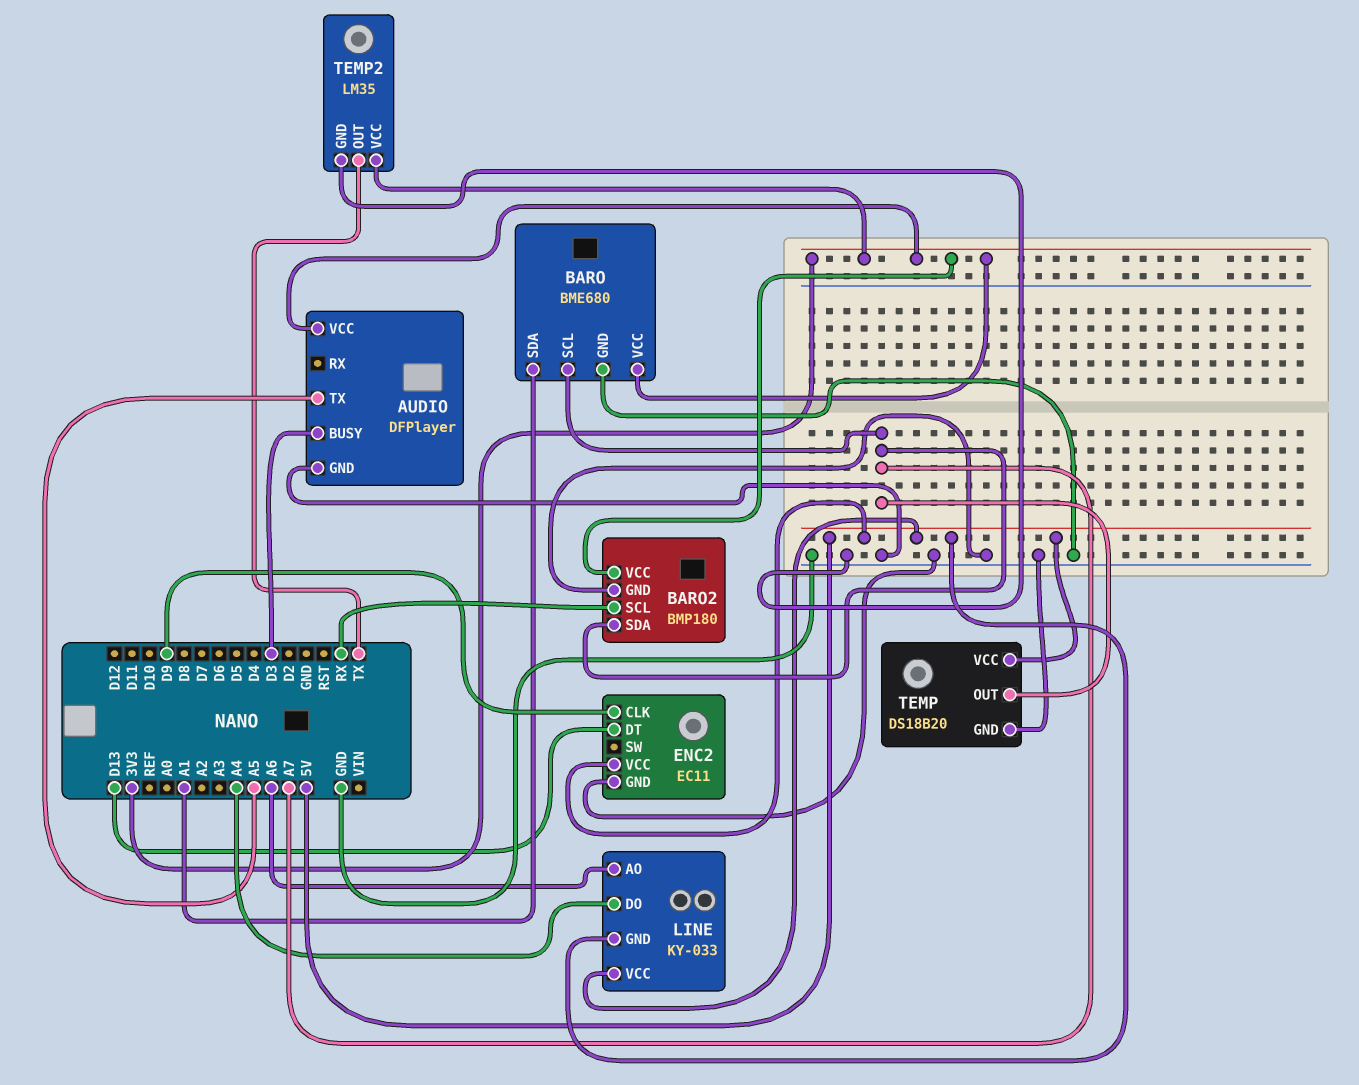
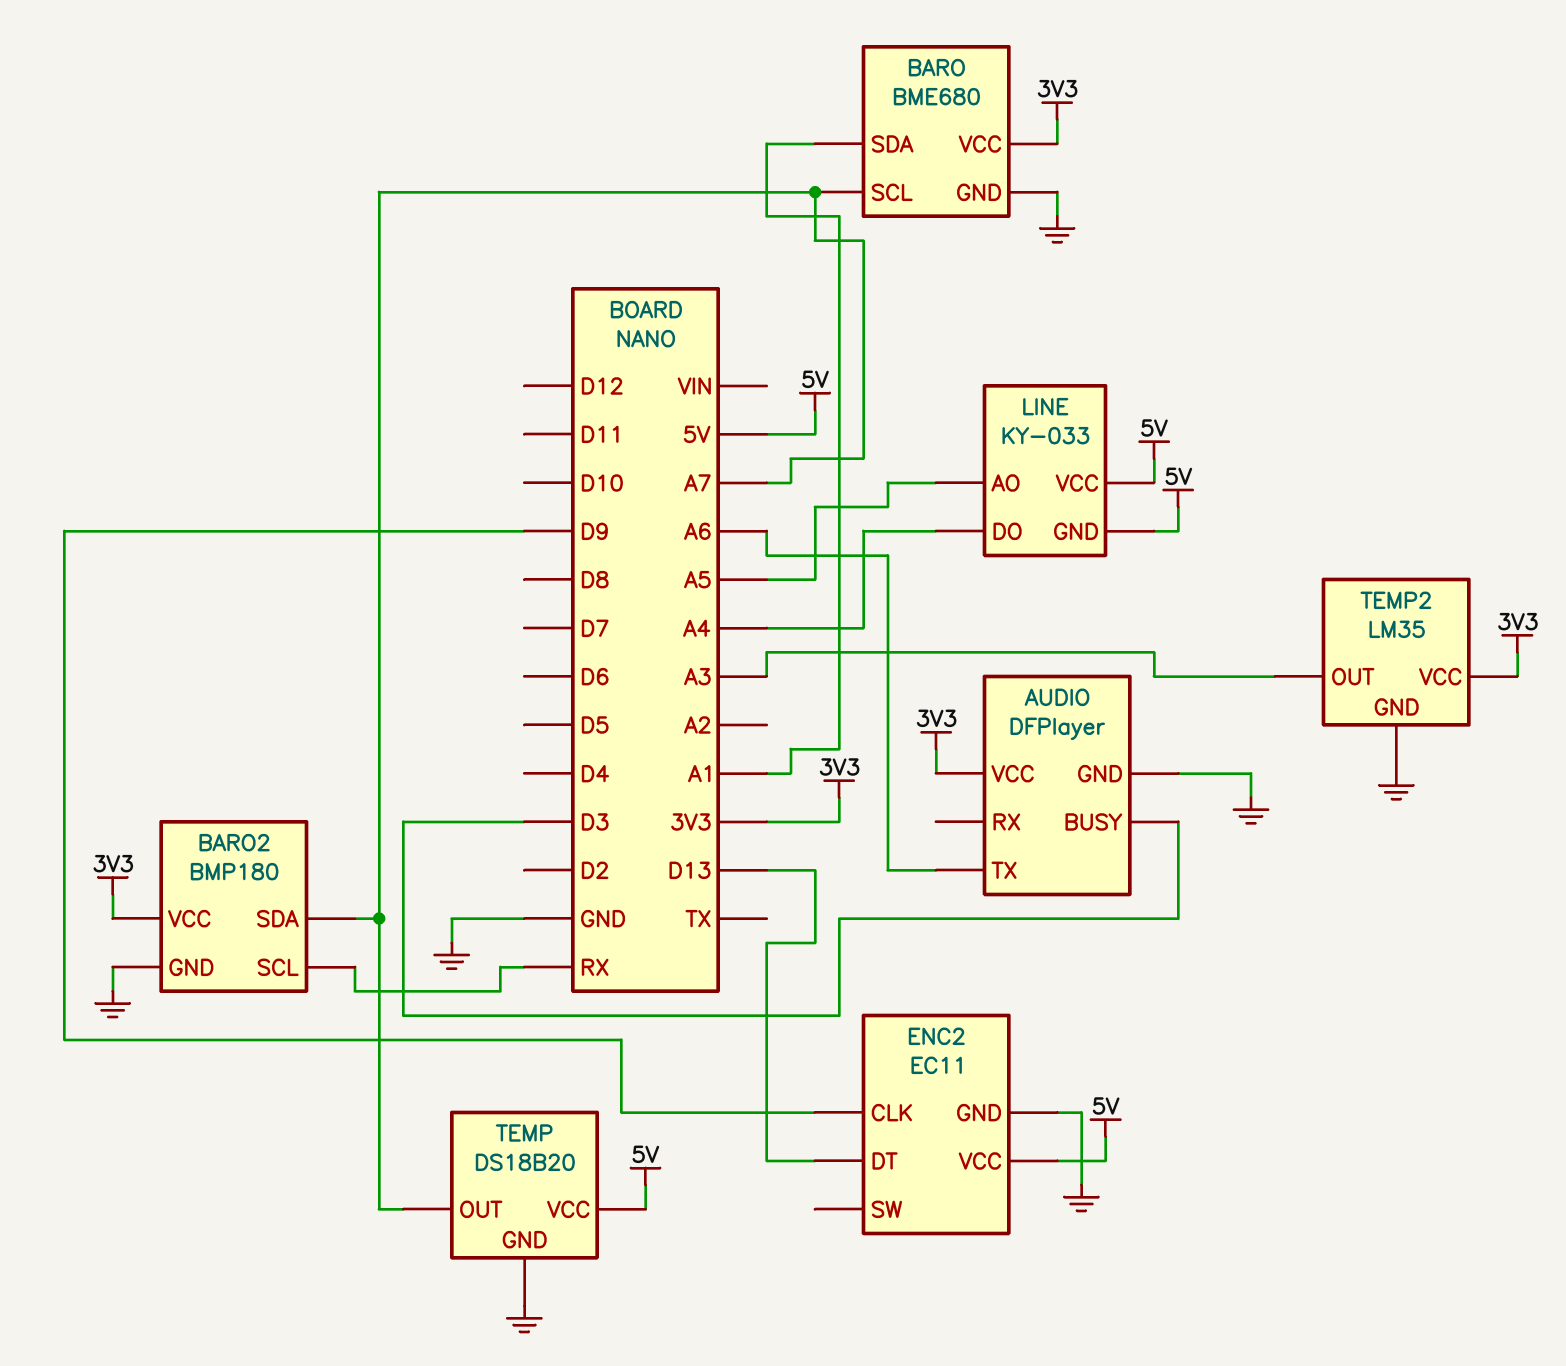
AUDIO pin TX: A5 -> A6
LINE pin AO: A6 -> A5
TEMP2 pin OUT: TX -> A3

